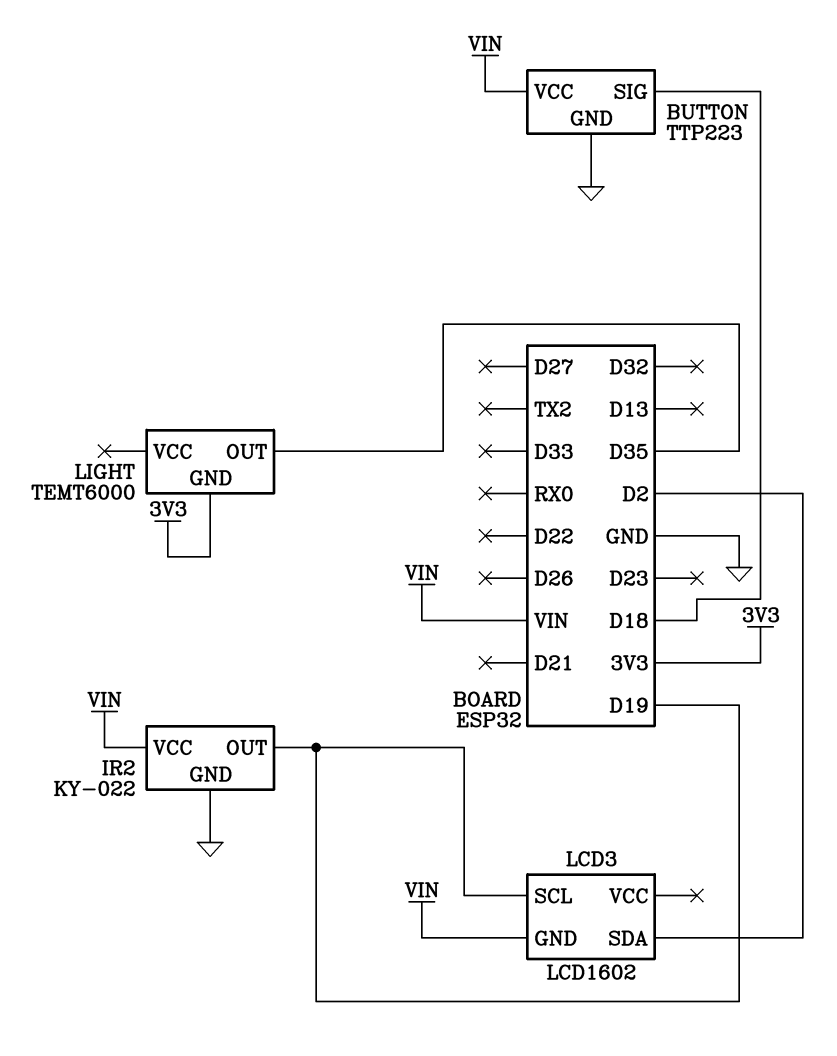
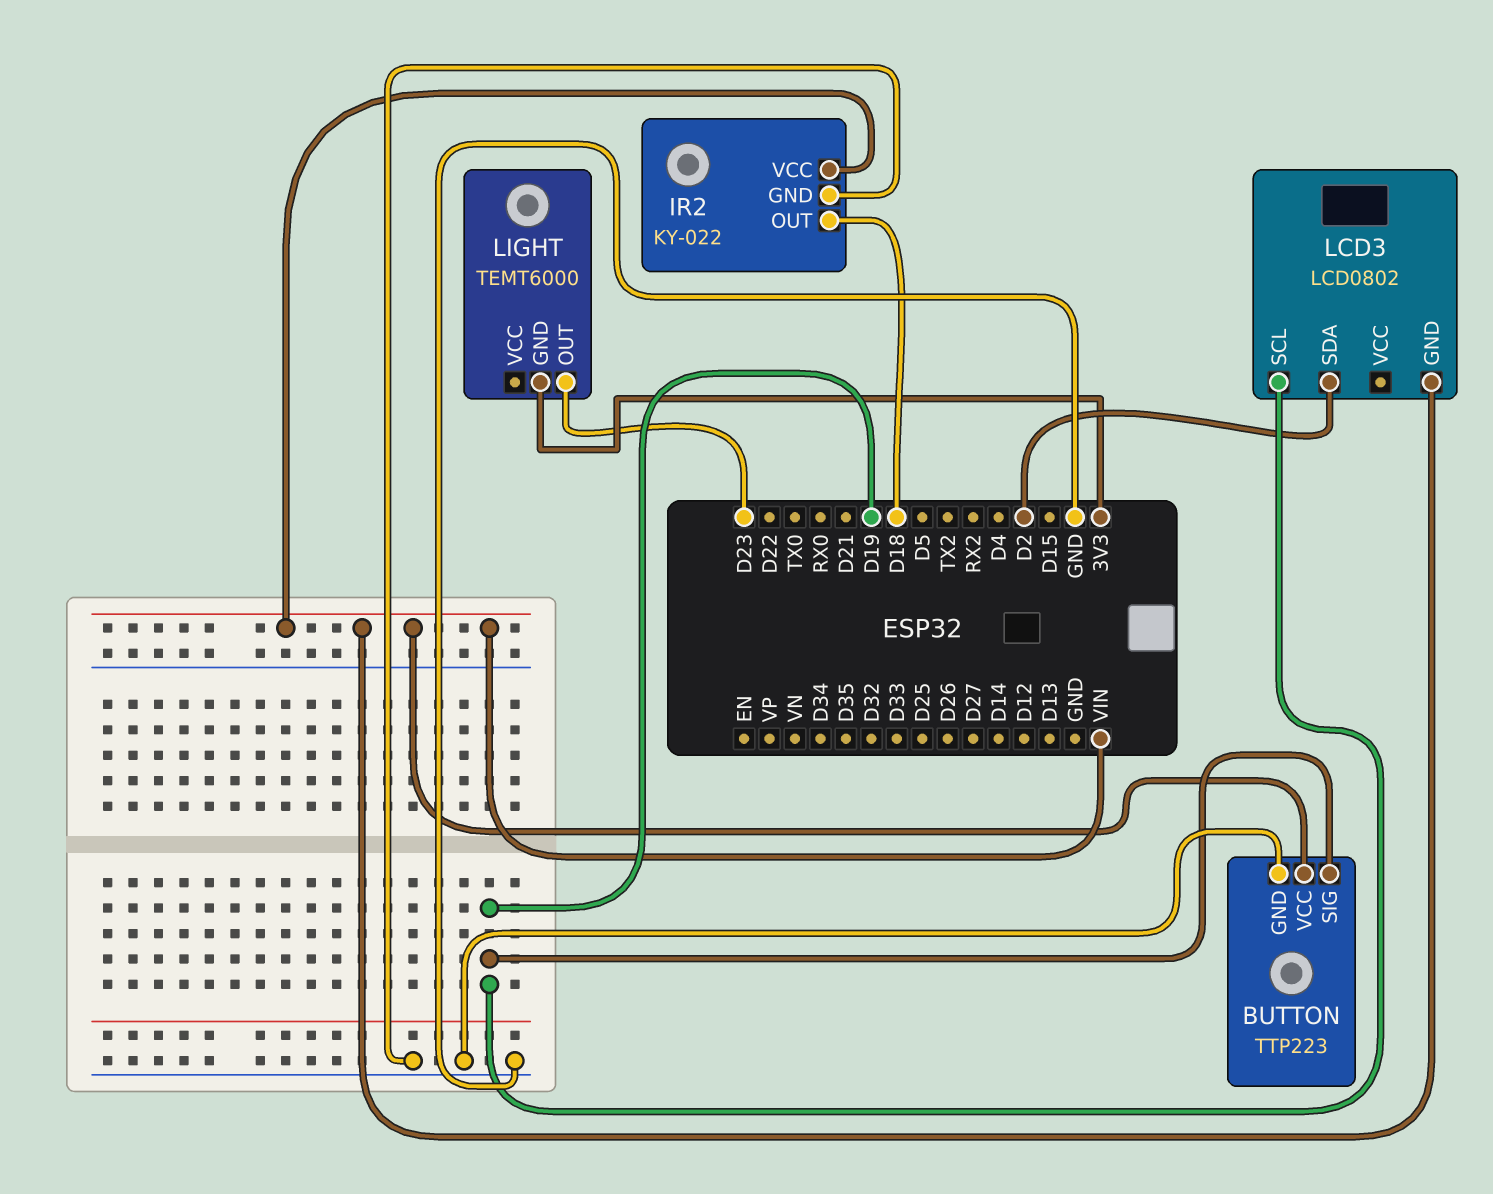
BUTTON pin SIG: D18 -> D19
IR2 pin OUT: D19 -> D18
LCD3: LCD1602 -> LCD0802
LIGHT pin OUT: D35 -> D23

